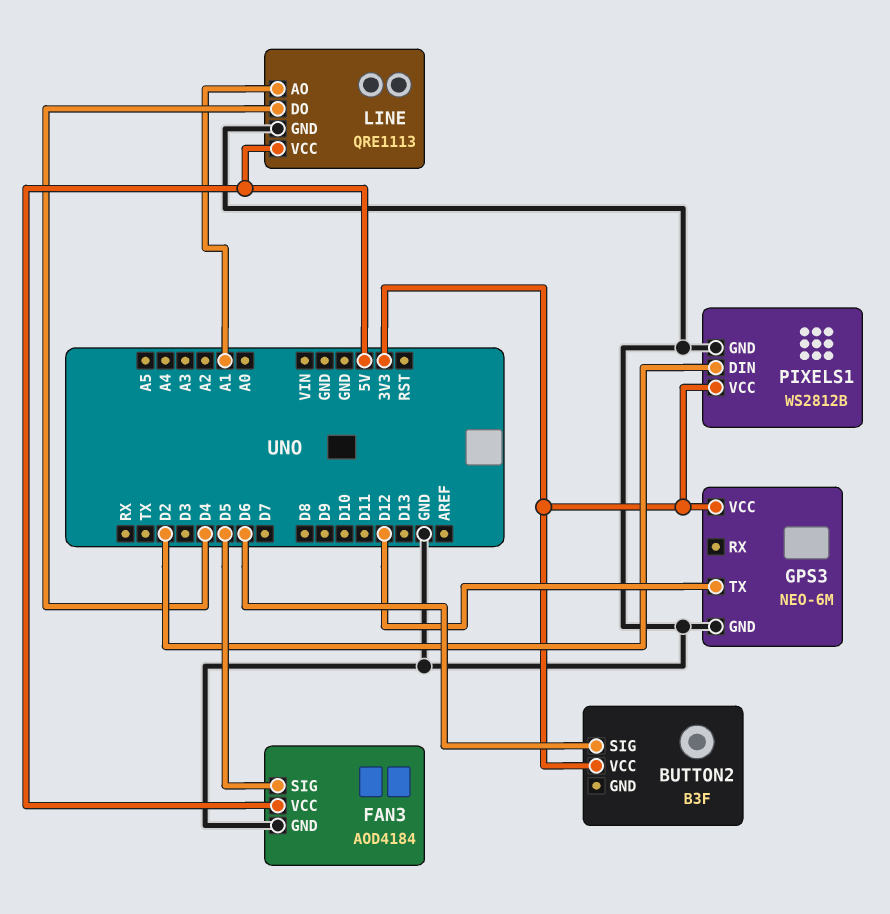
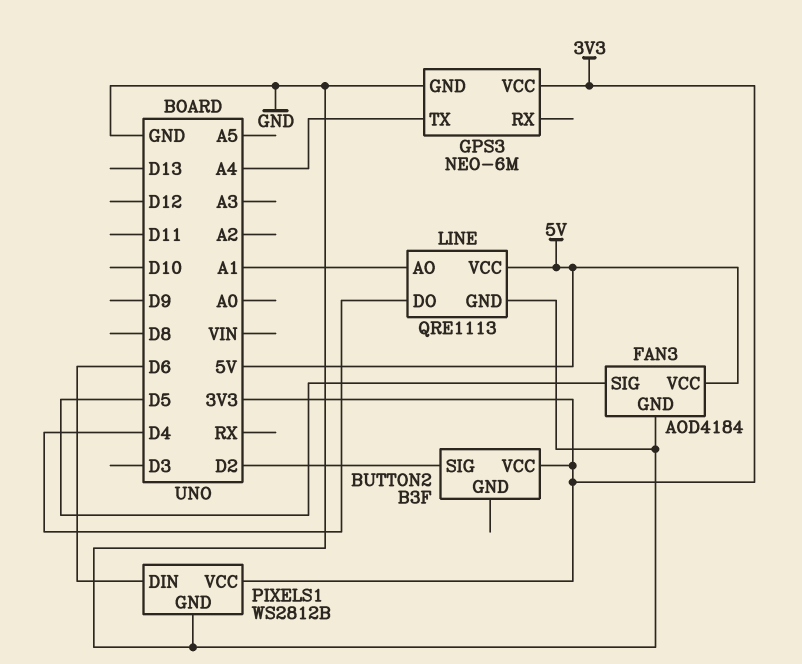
BUTTON2 pin SIG: D6 -> D2
GPS3 pin TX: D12 -> A4
PIXELS1 pin DIN: D2 -> D6

